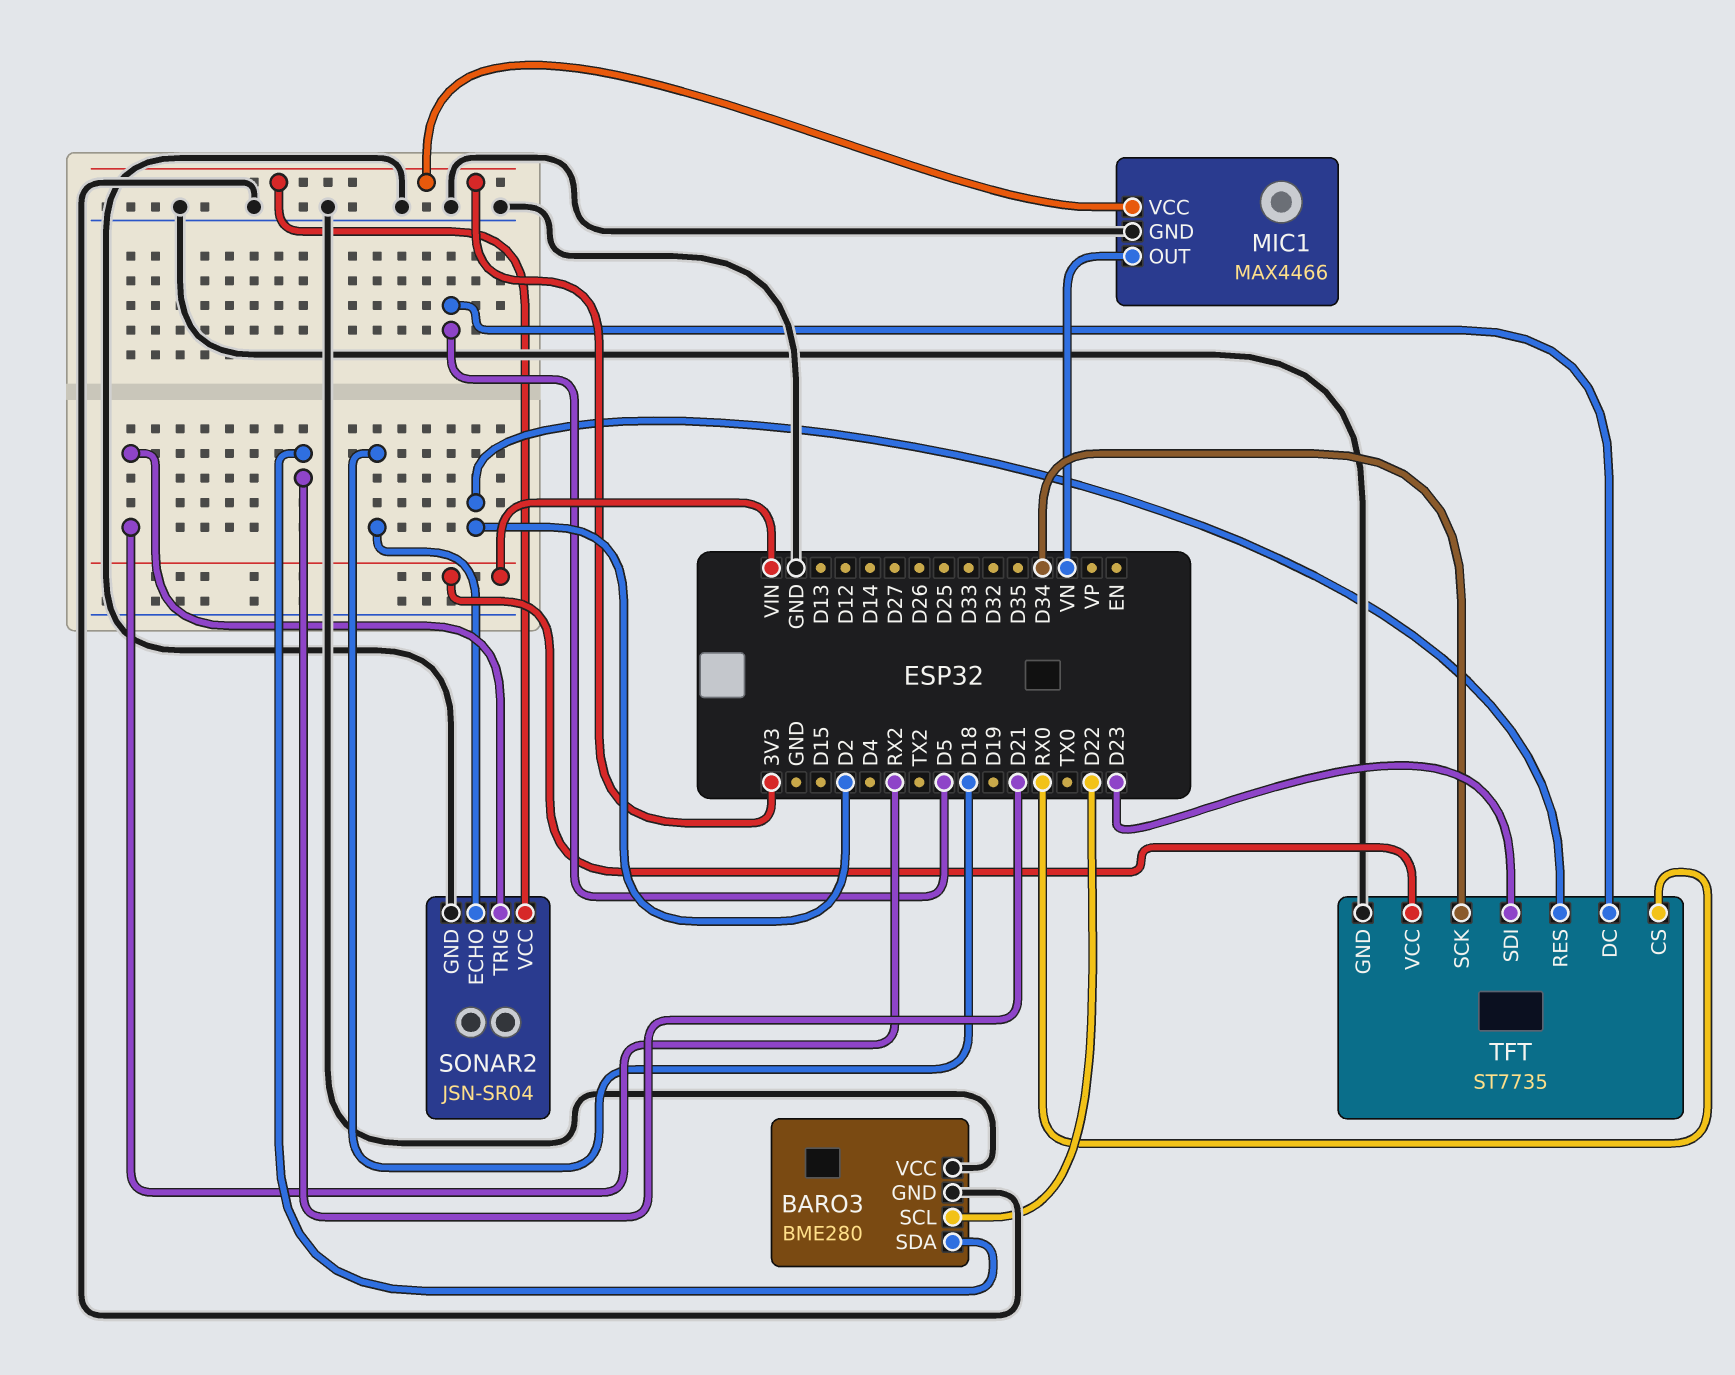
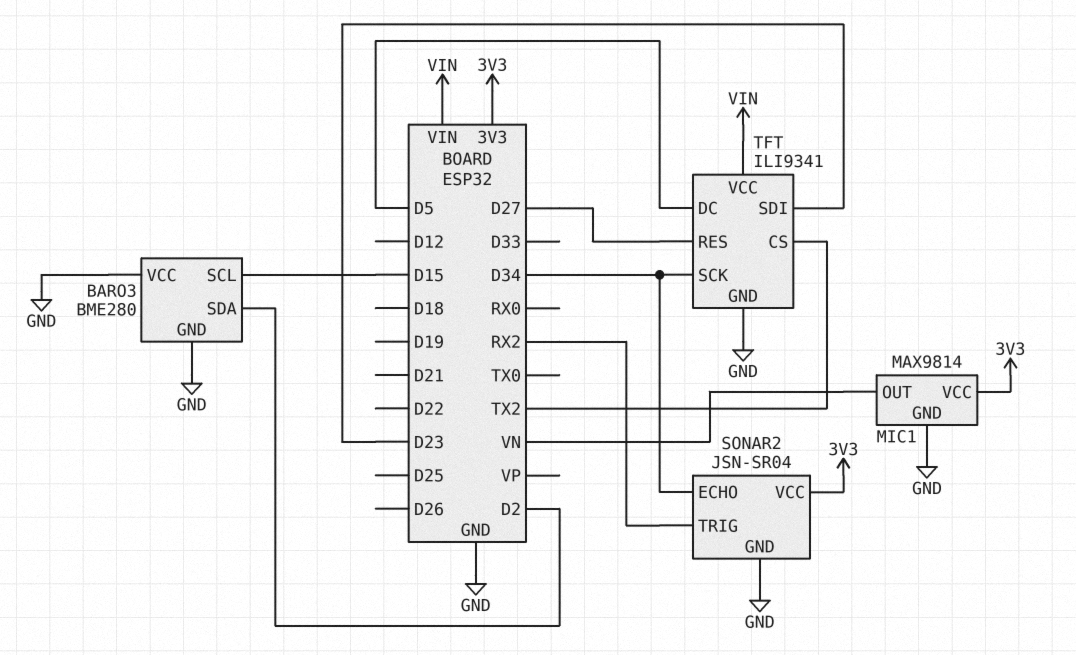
BARO3 pin SCL: D22 -> D15
BARO3 pin SDA: D21 -> D2
MIC1: MAX4466 -> MAX9814
SONAR2 pin ECHO: D18 -> D34
TFT: ST7735 -> ILI9341
TFT pin CS: RX0 -> TX2
TFT pin RES: D2 -> D27

